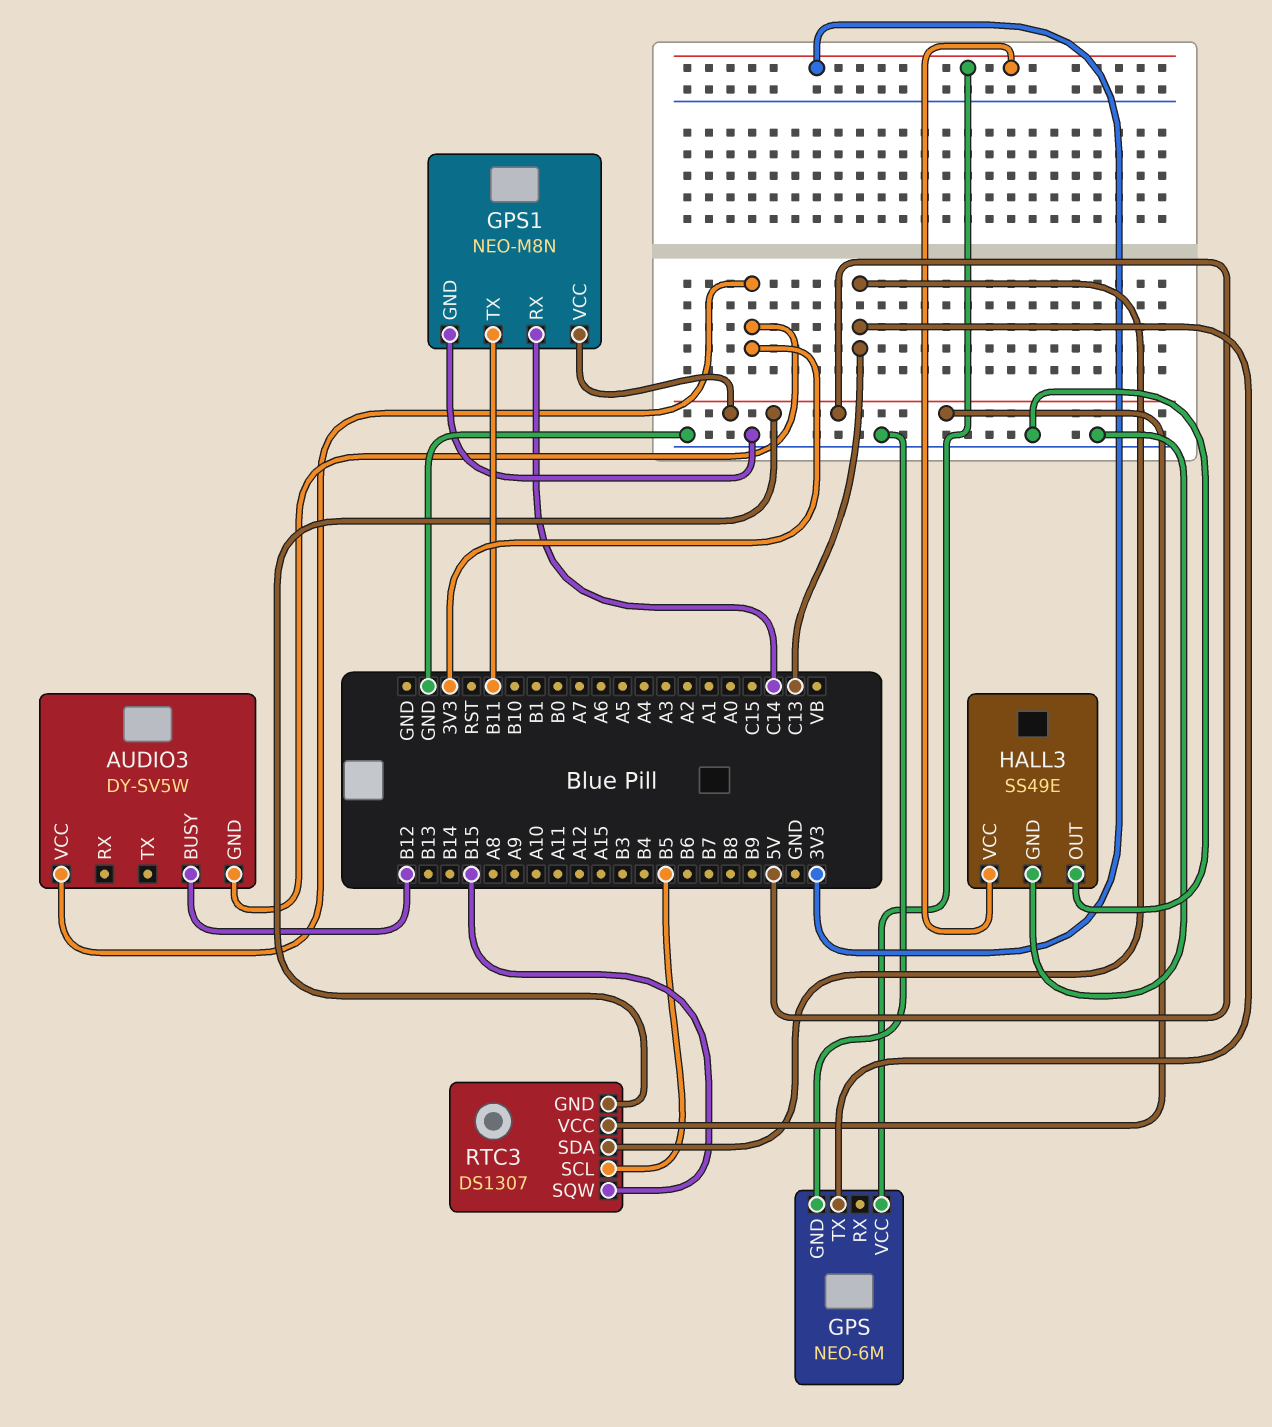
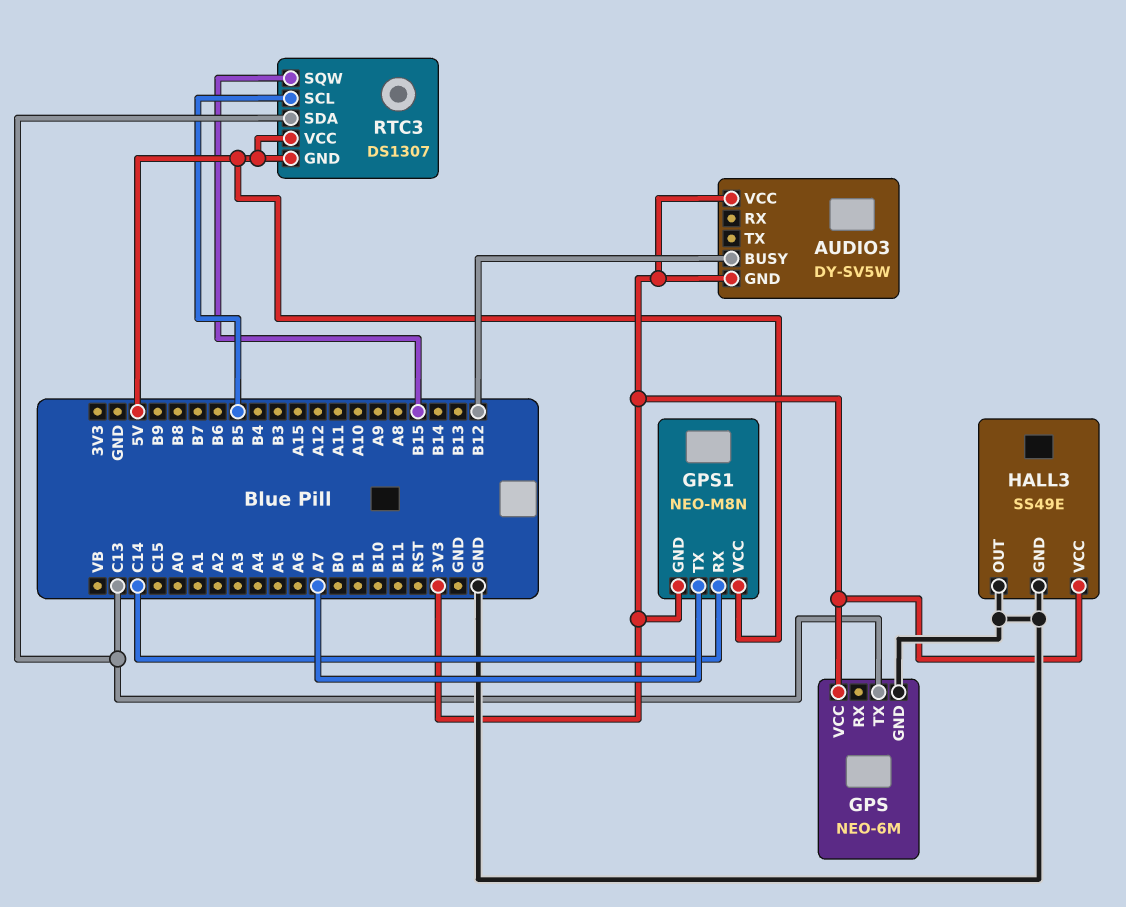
GPS1 pin GND: GND -> 3V3
GPS1 pin TX: B11 -> A7

